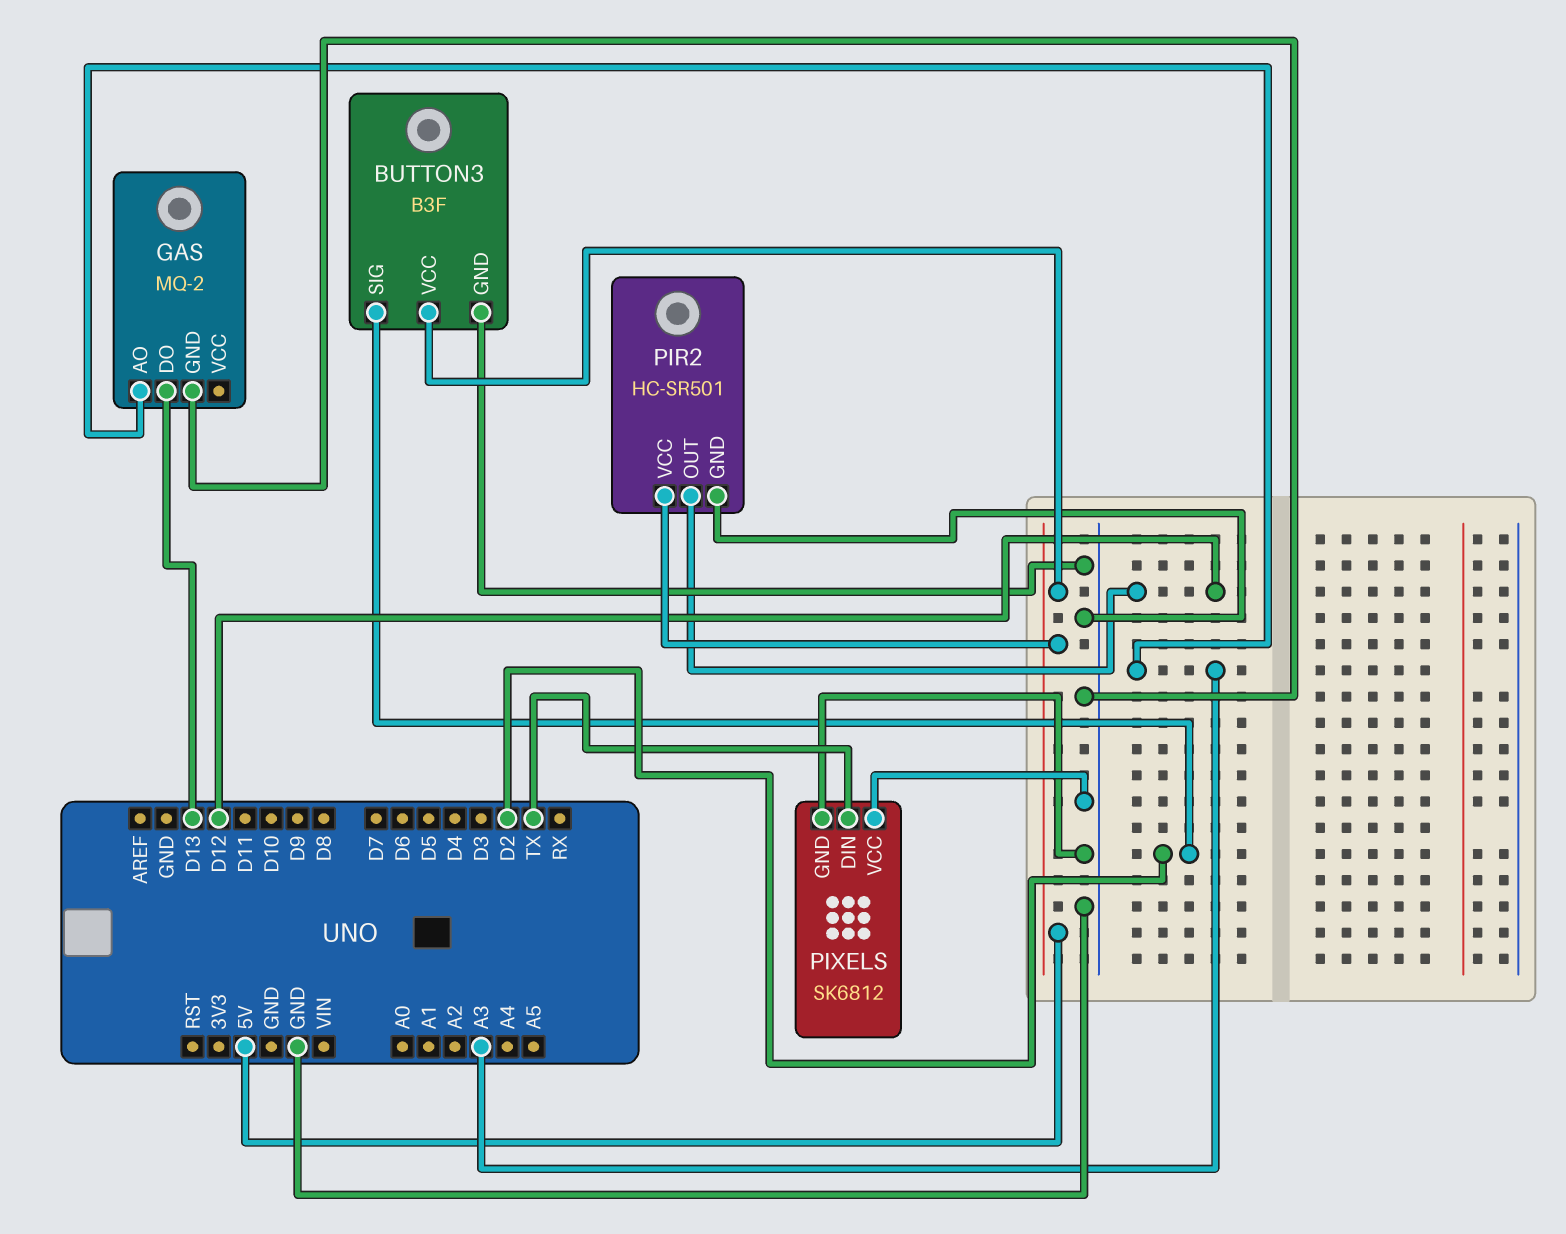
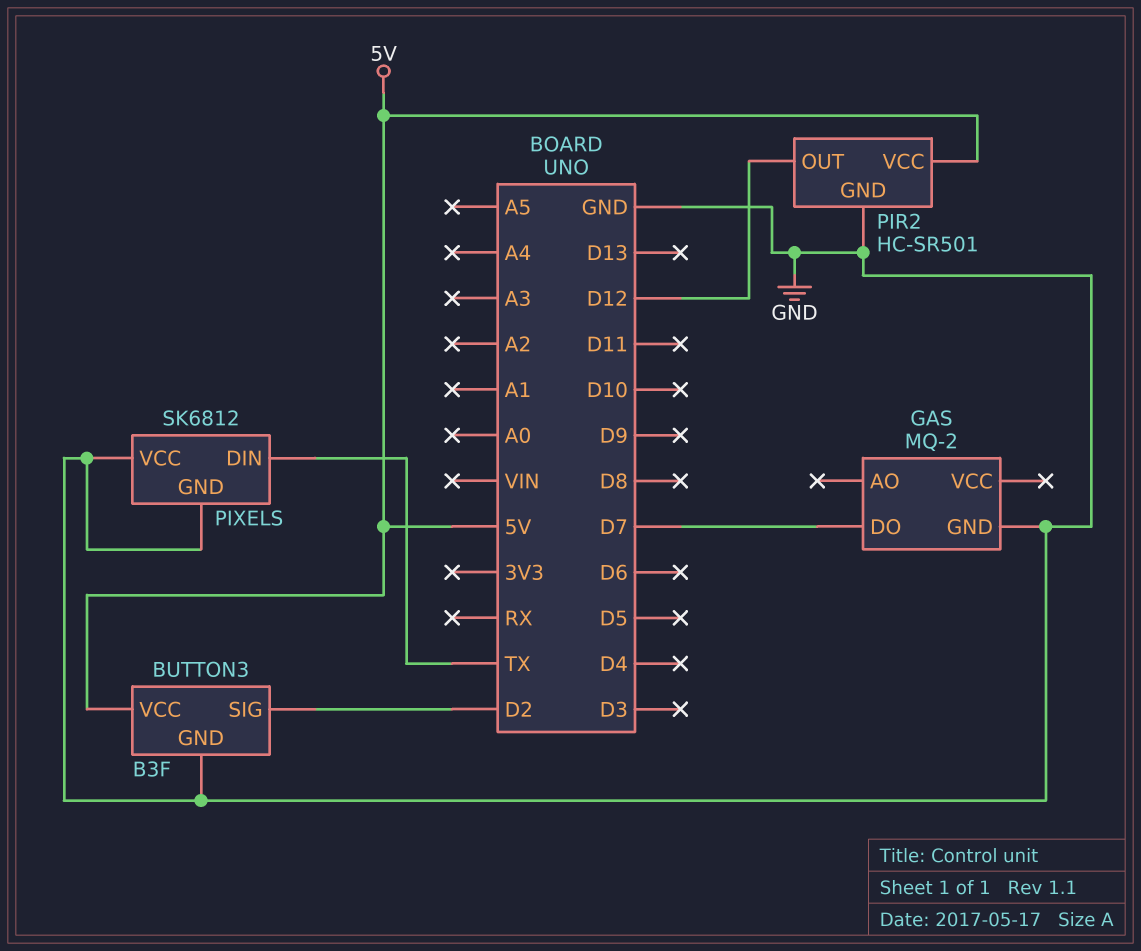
GAS pin AO: A3 -> none
GAS pin DO: D13 -> D7

